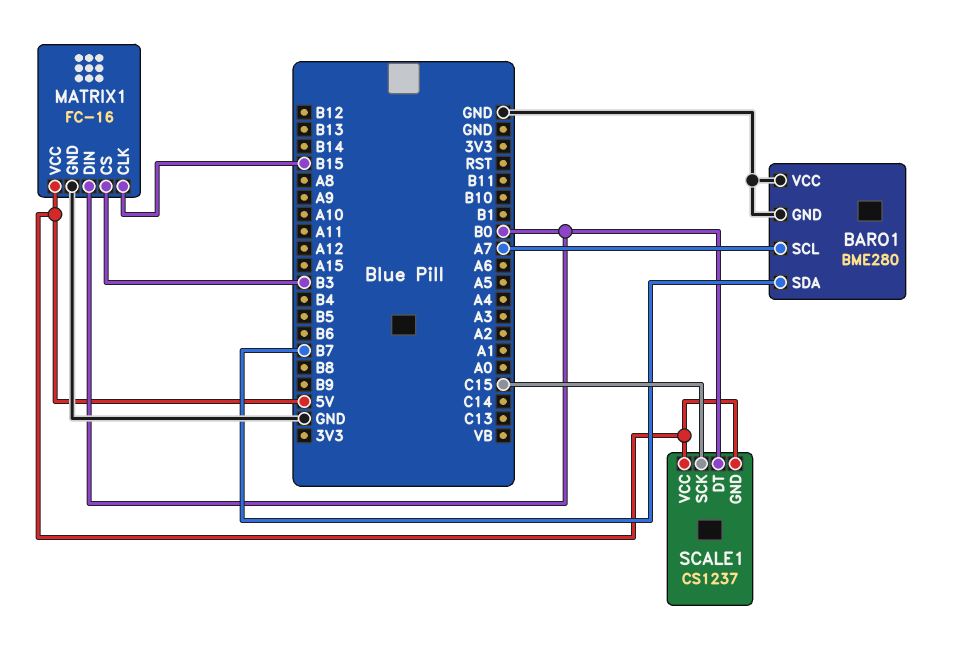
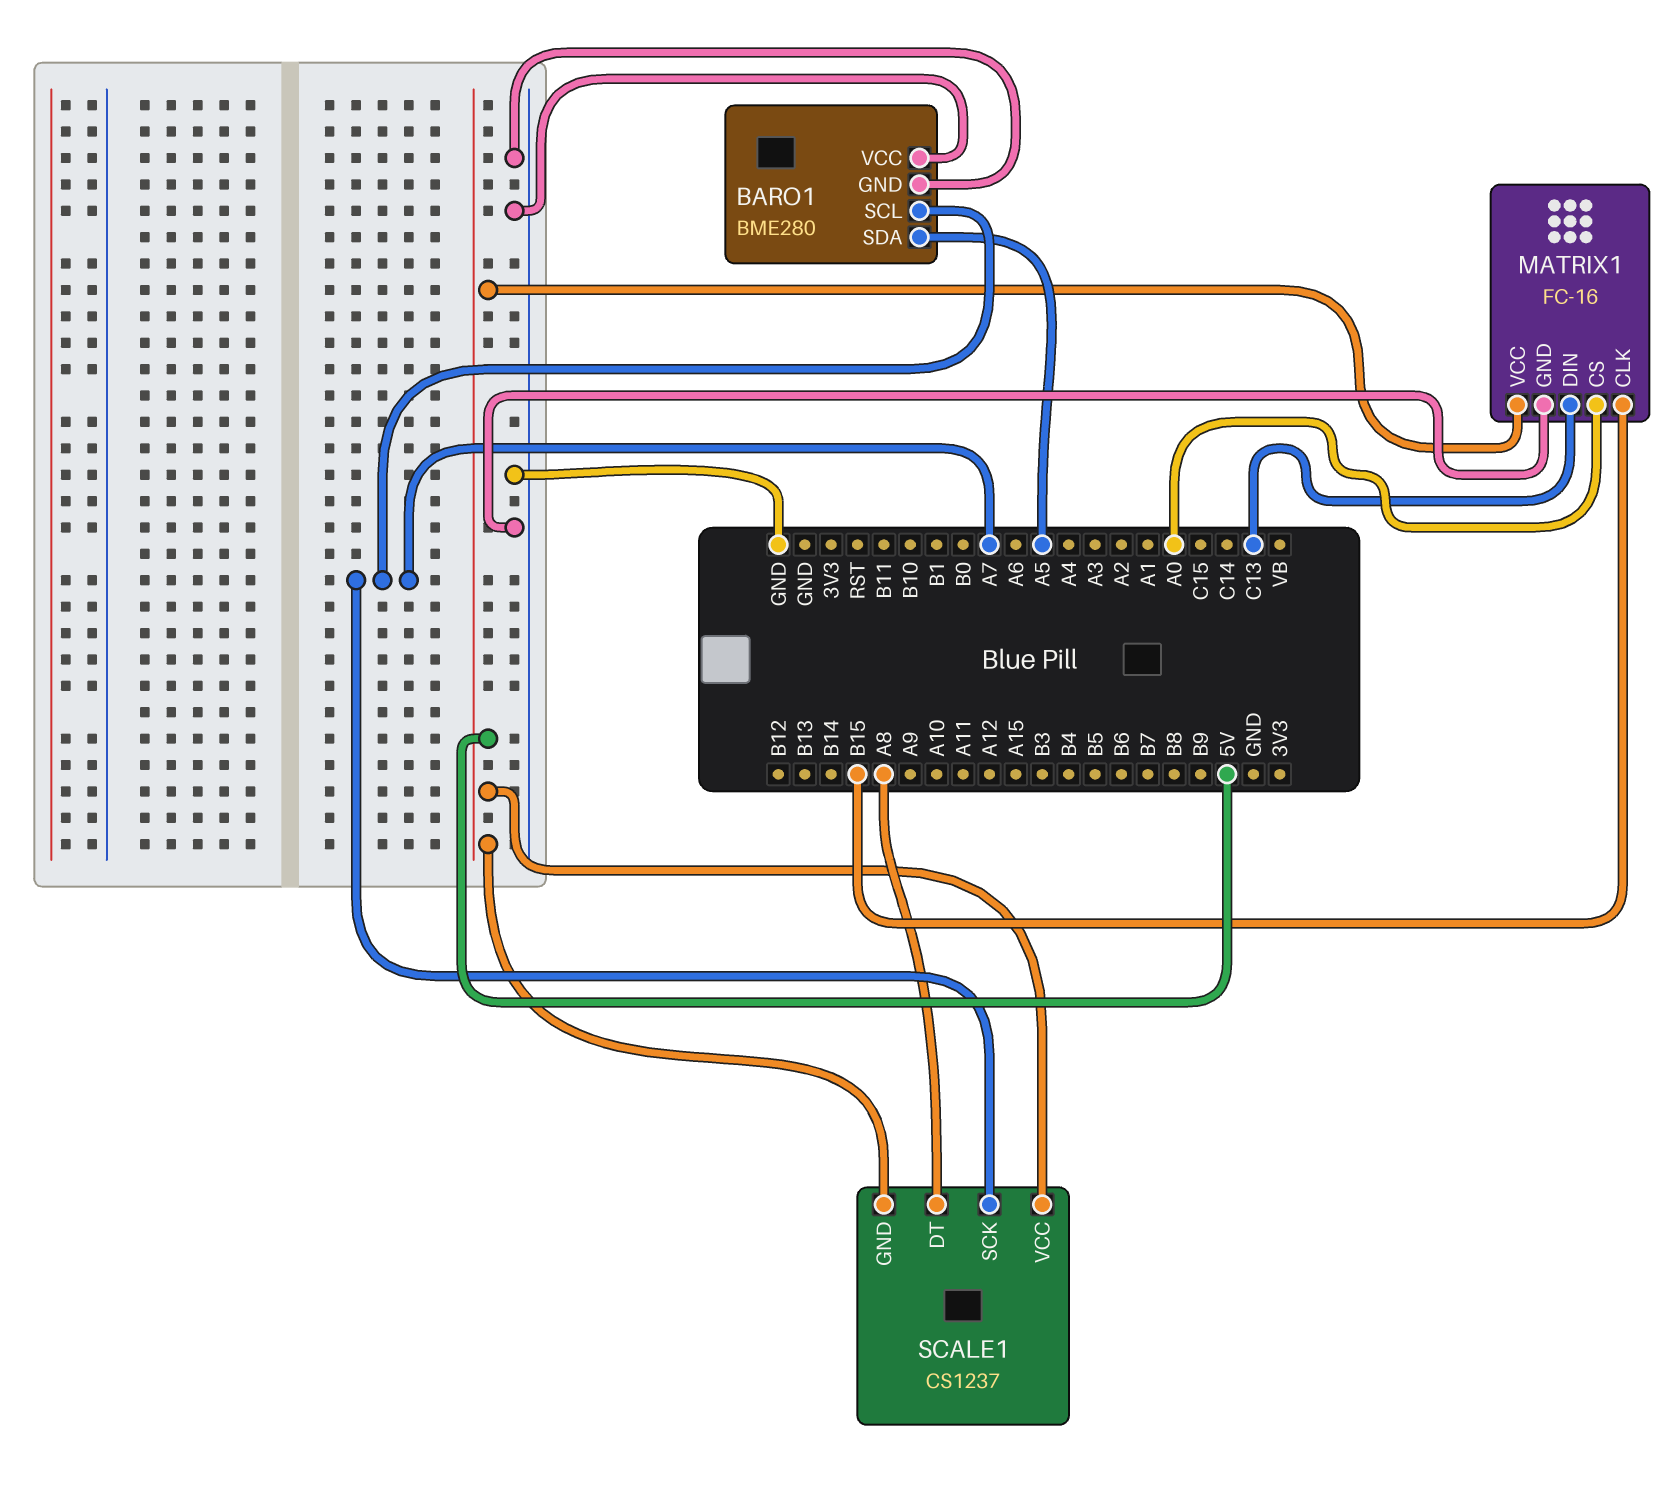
BARO1 pin SDA: B7 -> A5
MATRIX1 pin CS: B3 -> A0
MATRIX1 pin DIN: B0 -> C13
SCALE1 pin DT: B0 -> A8
SCALE1 pin SCK: C15 -> A7

